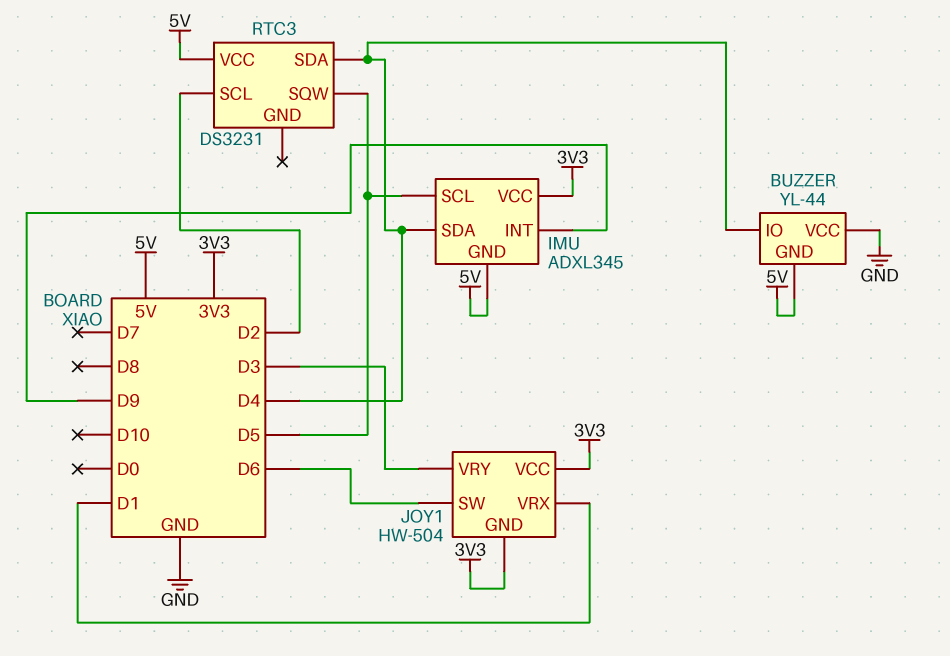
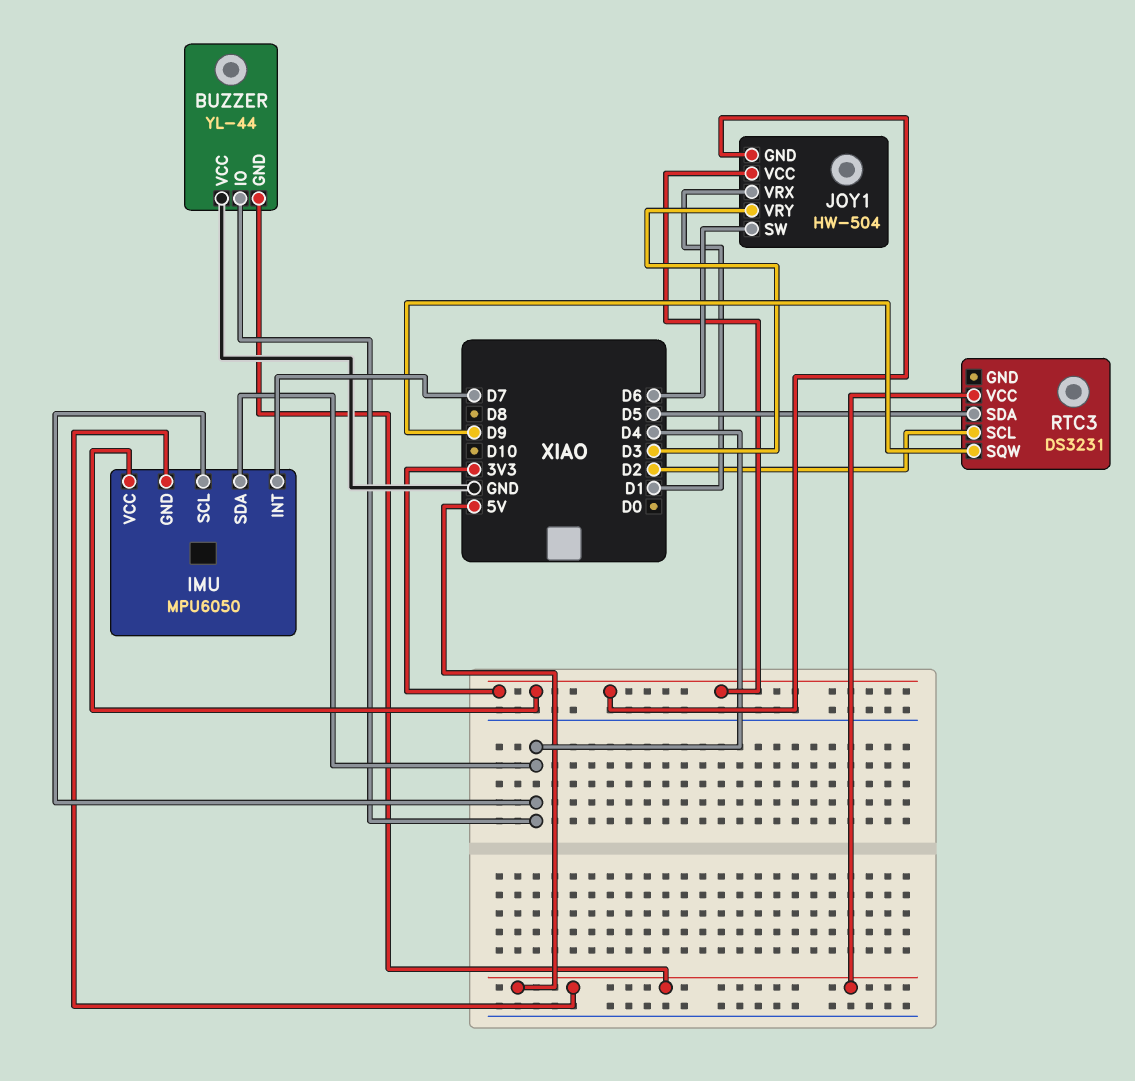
IMU: ADXL345 -> MPU6050
IMU pin INT: D9 -> D7
IMU pin SCL: D5 -> D4
RTC3 pin SDA: D4 -> D5
RTC3 pin SQW: D5 -> D9

